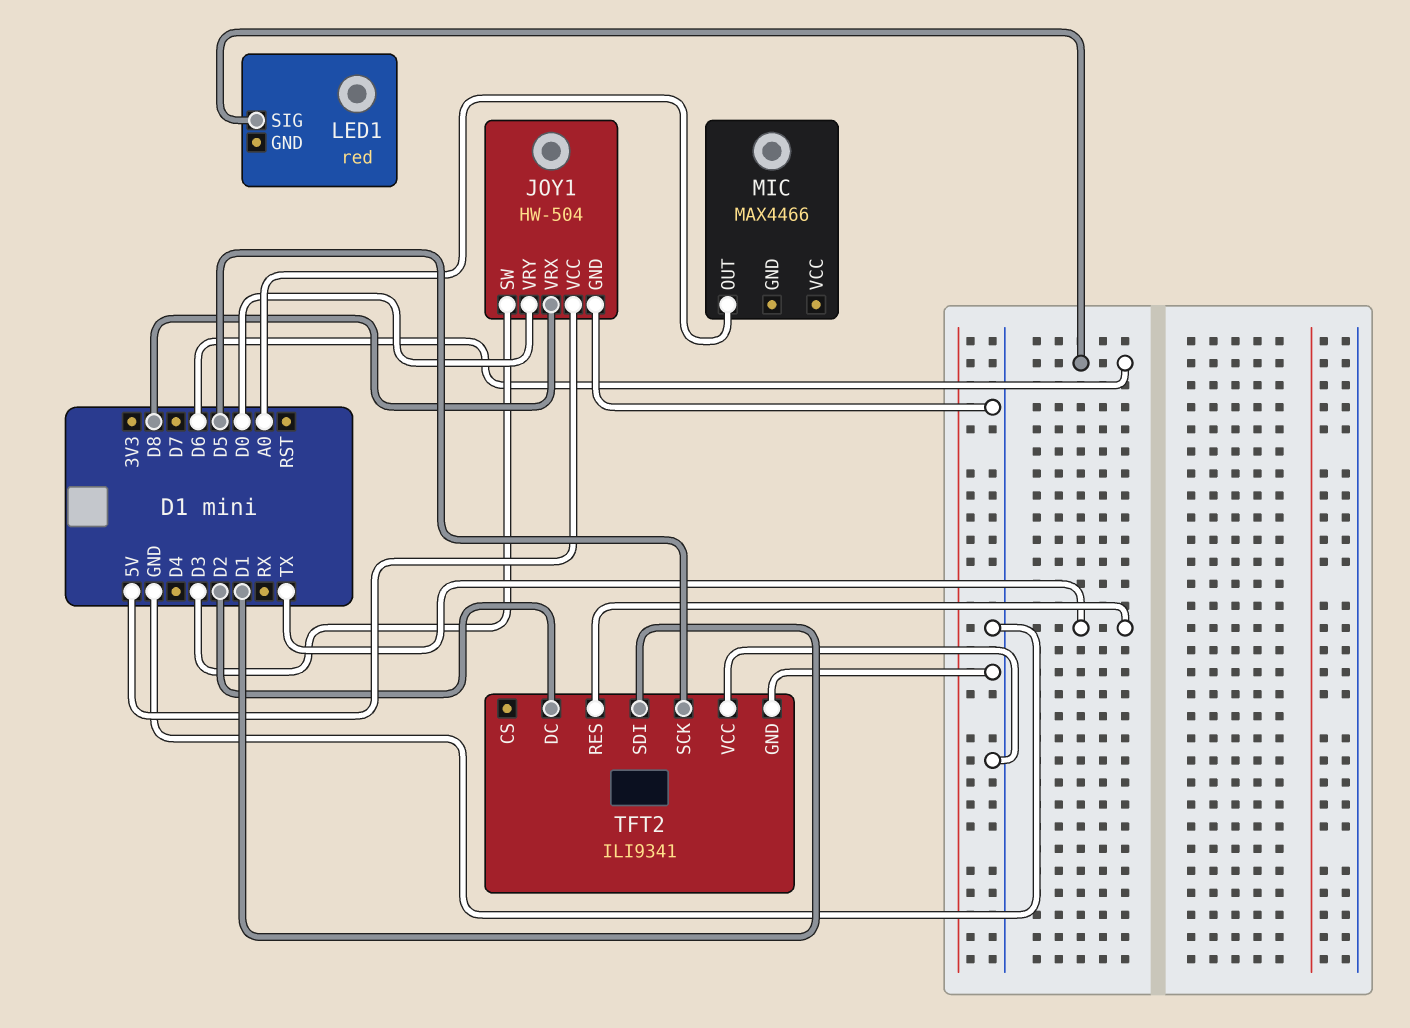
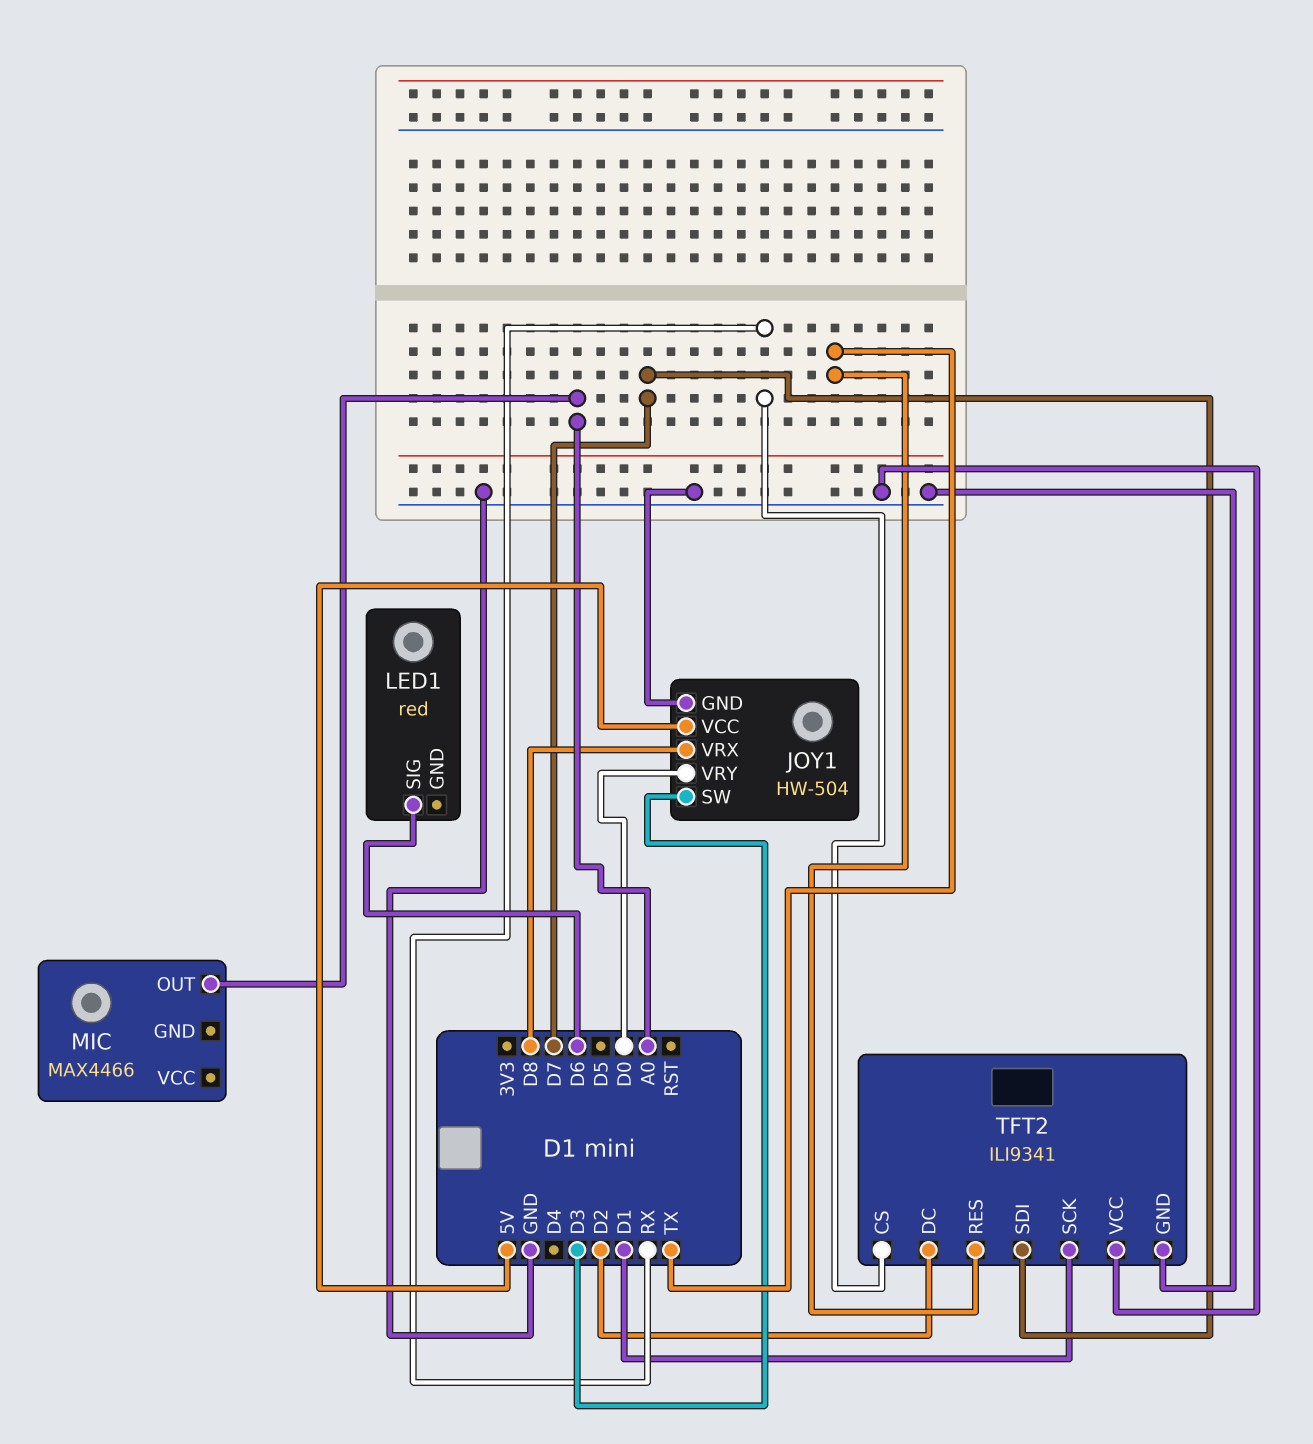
TFT2 pin CS: none -> RX
TFT2 pin SCK: D5 -> D1
TFT2 pin SDI: D1 -> D7

